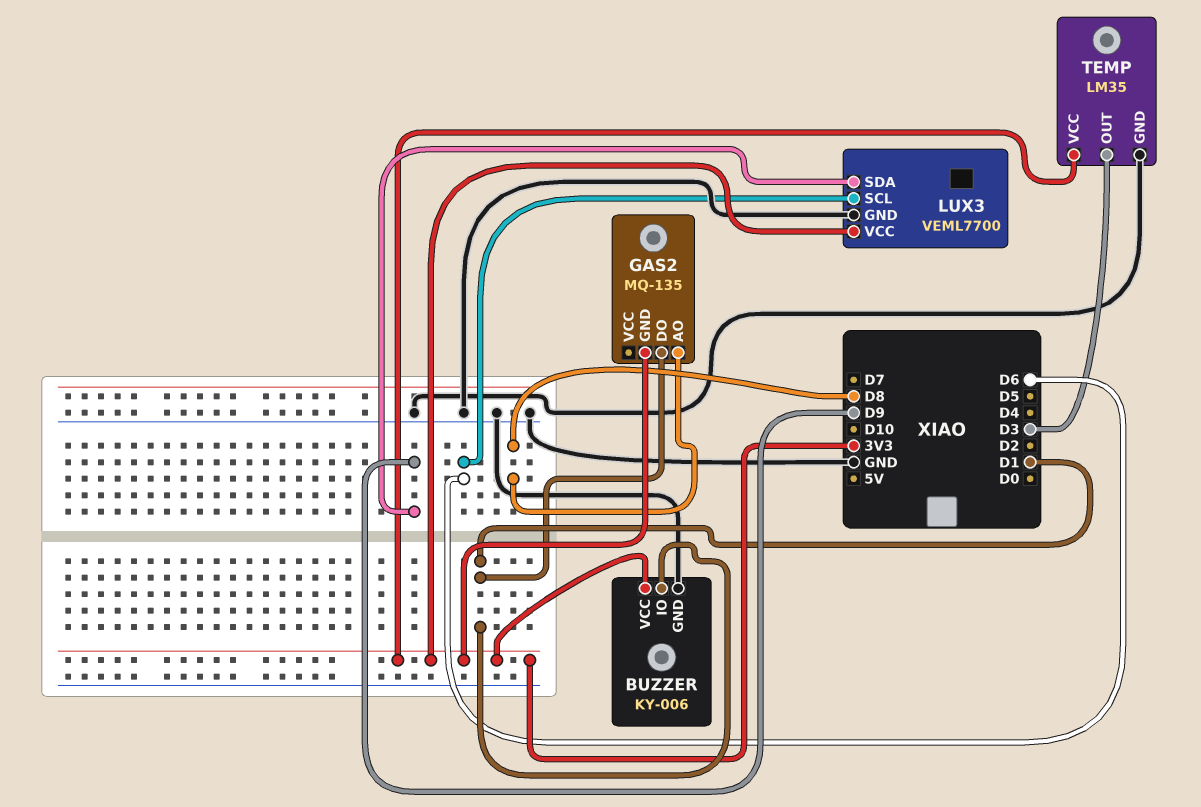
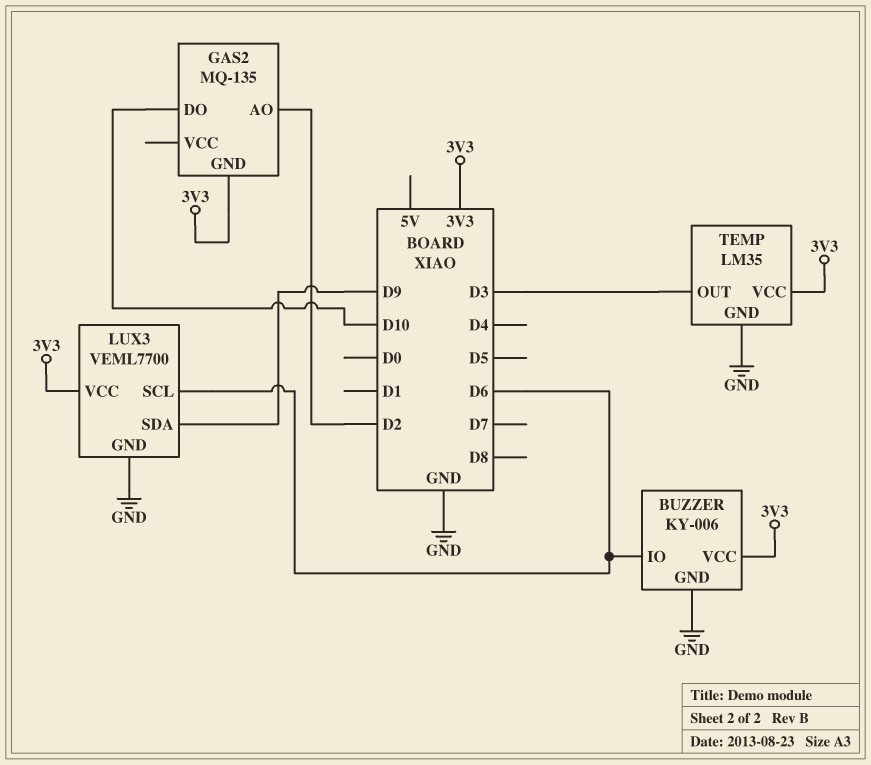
BUZZER pin IO: D1 -> D6
GAS2 pin AO: D8 -> D2
GAS2 pin DO: D1 -> D10

